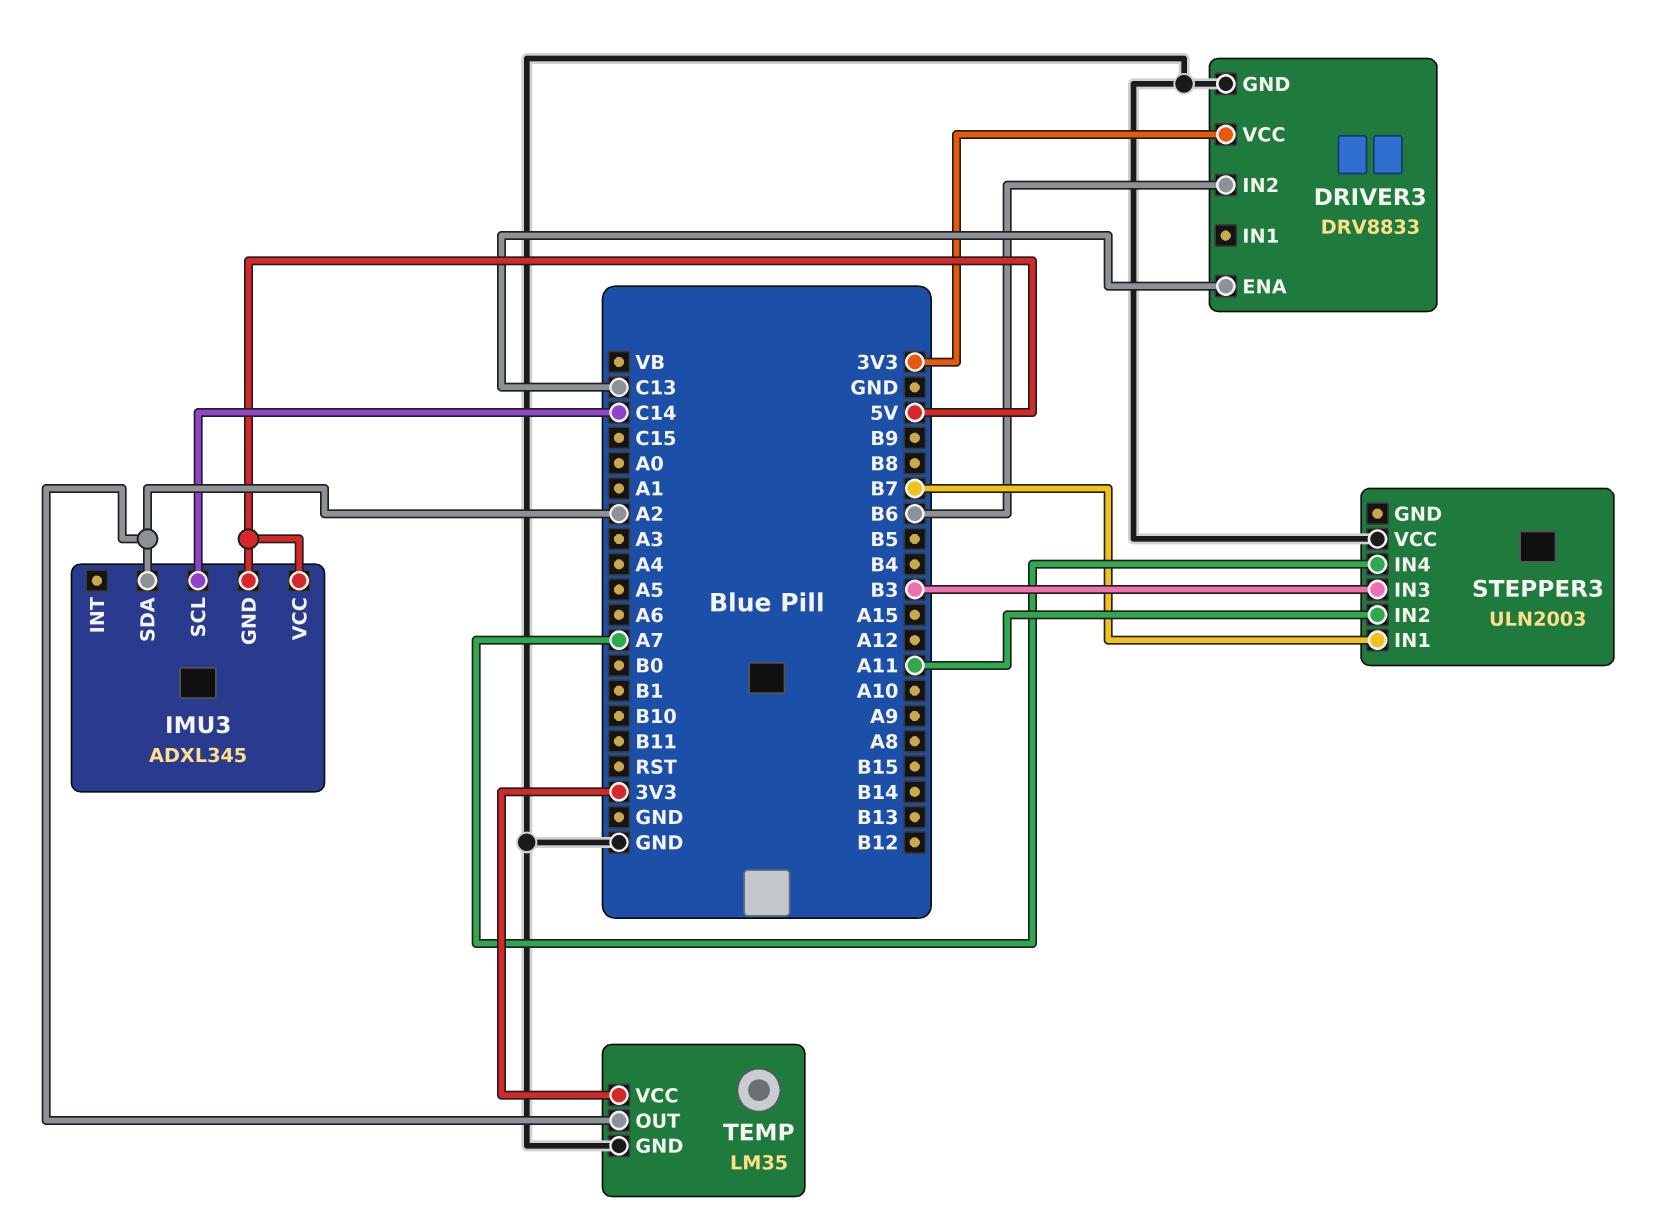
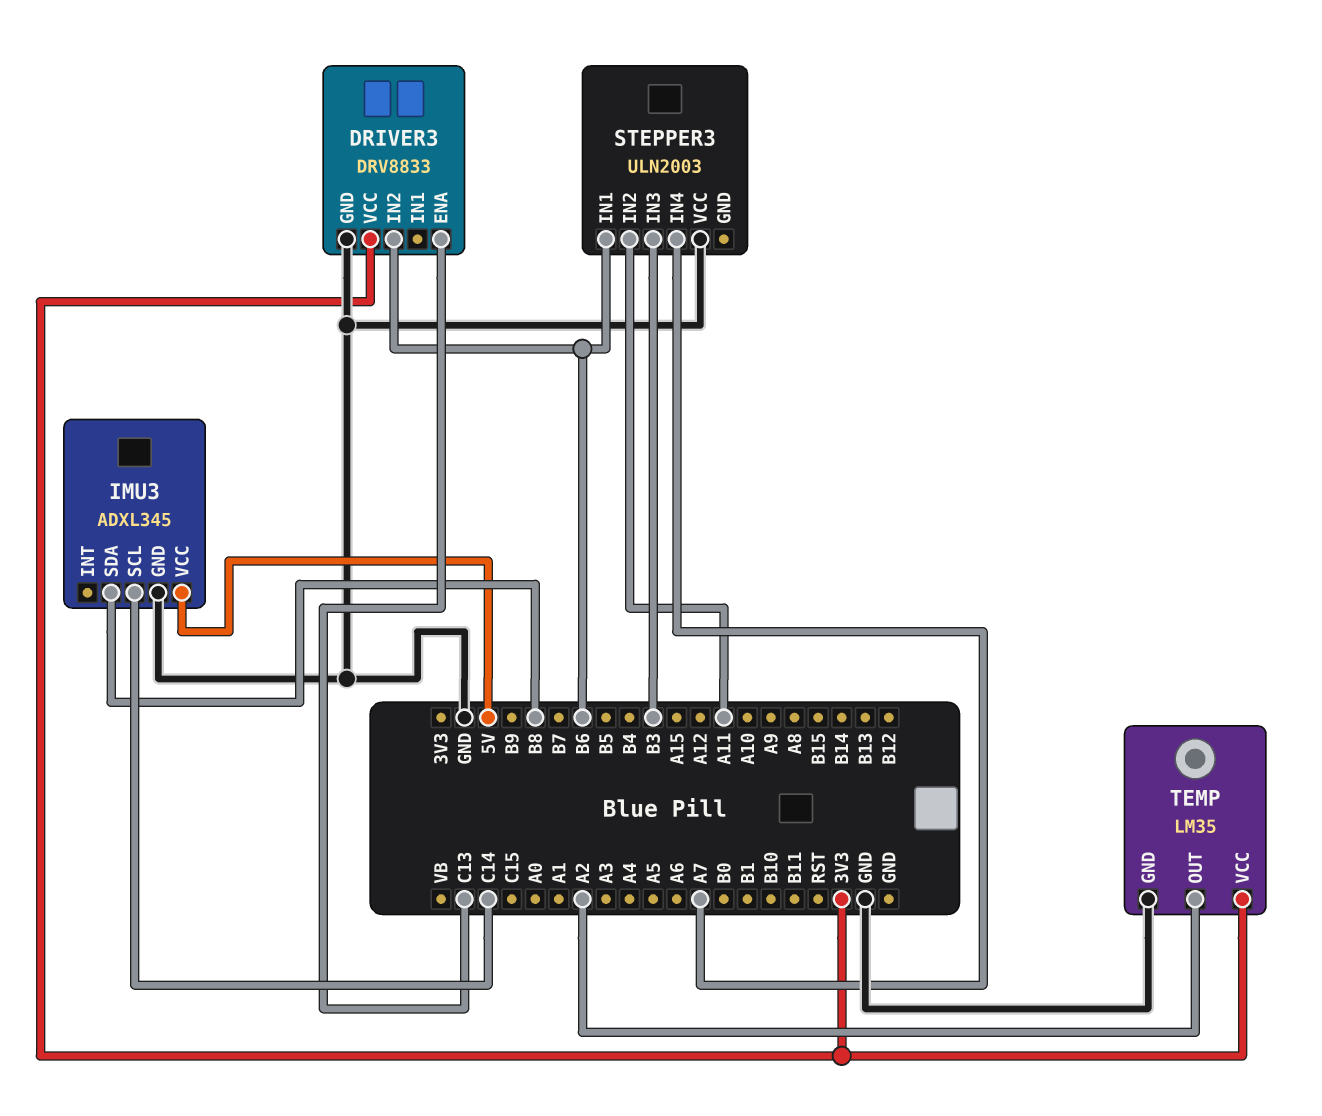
IMU3 pin GND: 5V -> GND
IMU3 pin SDA: A2 -> B8
STEPPER3 pin IN1: B7 -> B6

